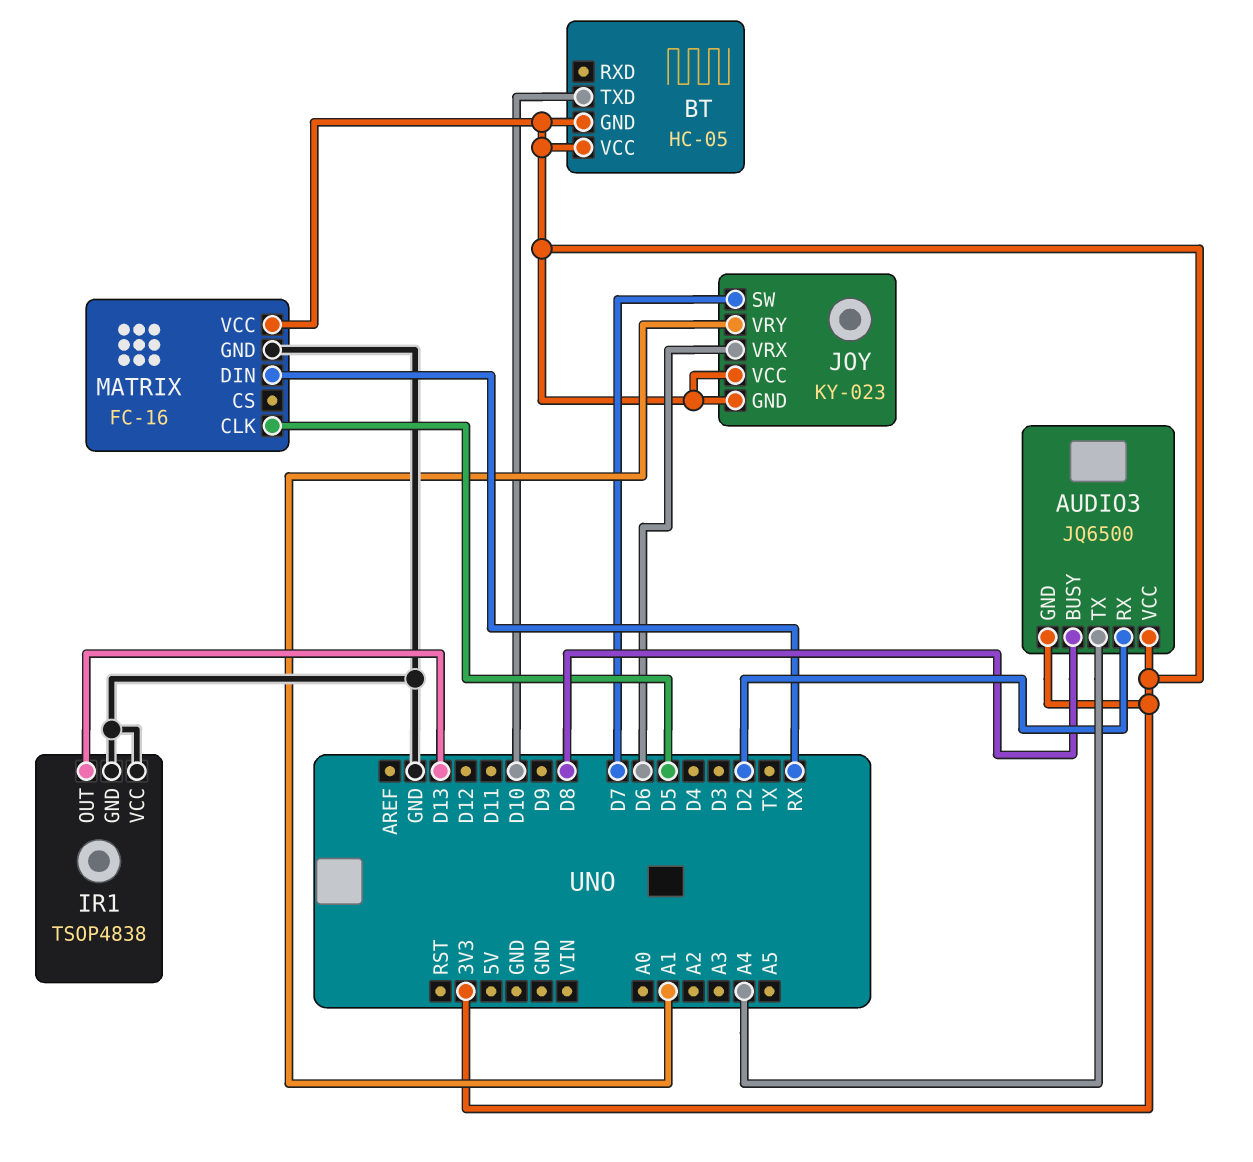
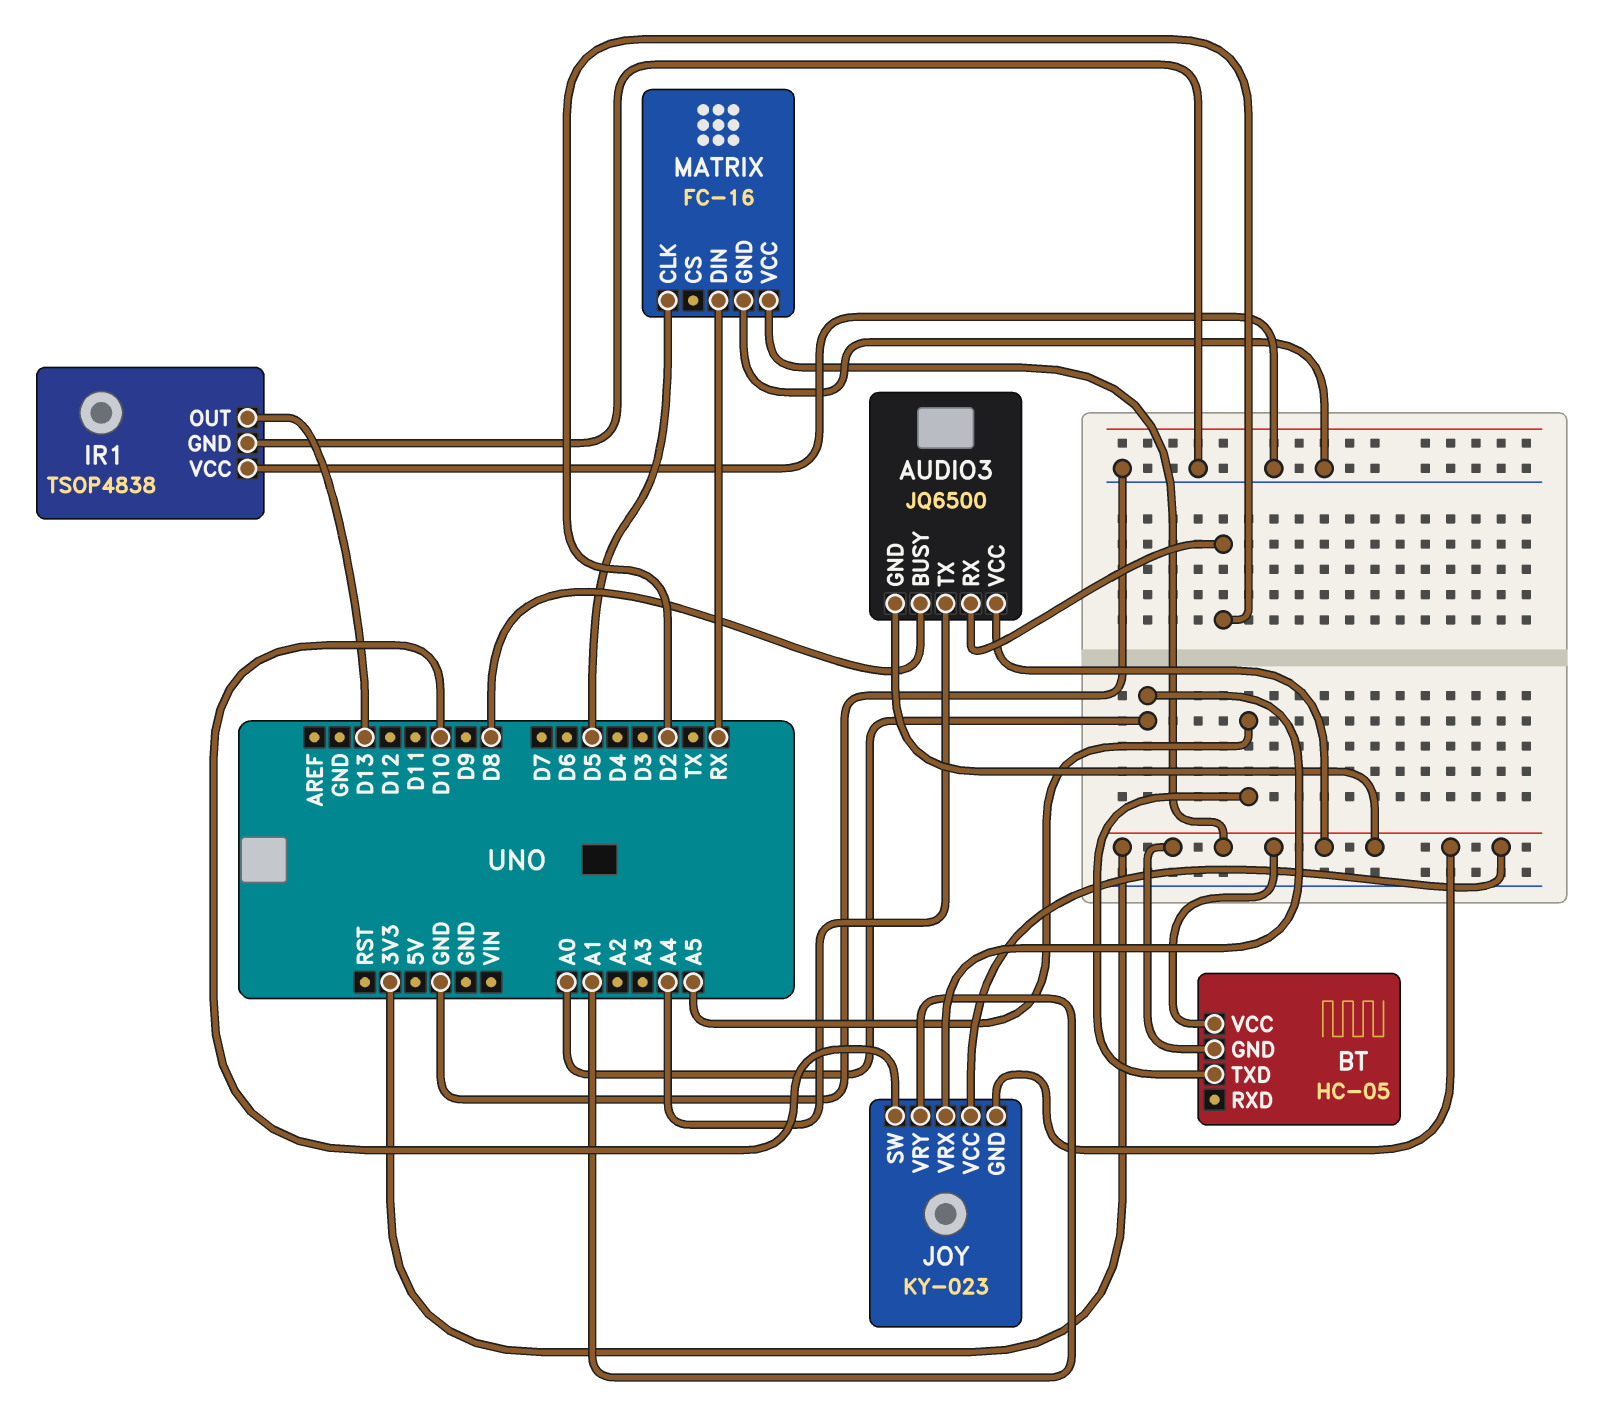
BT pin TXD: D10 -> A5
JOY pin SW: D7 -> D10
JOY pin VRX: D6 -> A0

